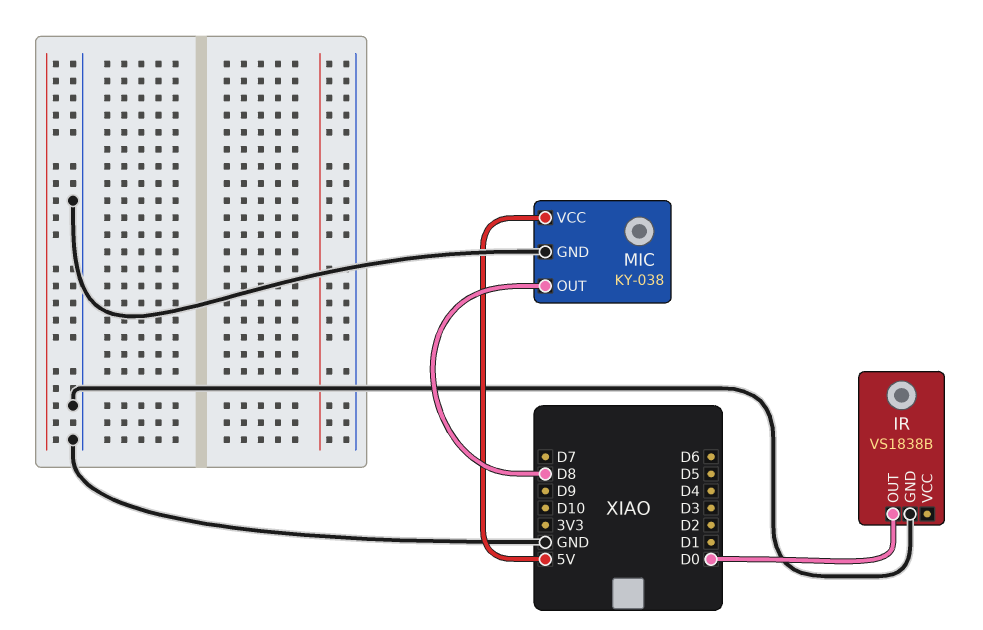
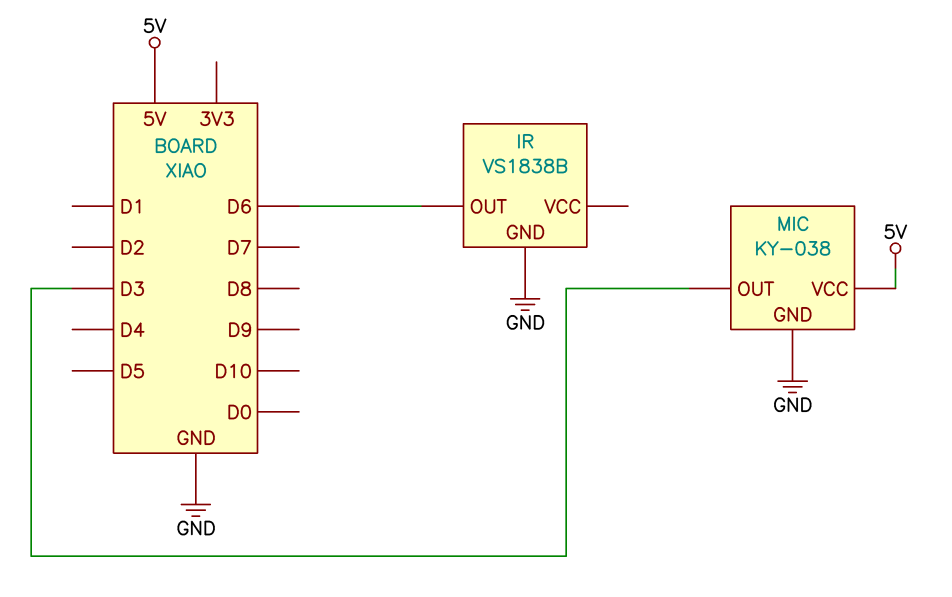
IR pin OUT: D0 -> D6
MIC pin OUT: D8 -> D3

